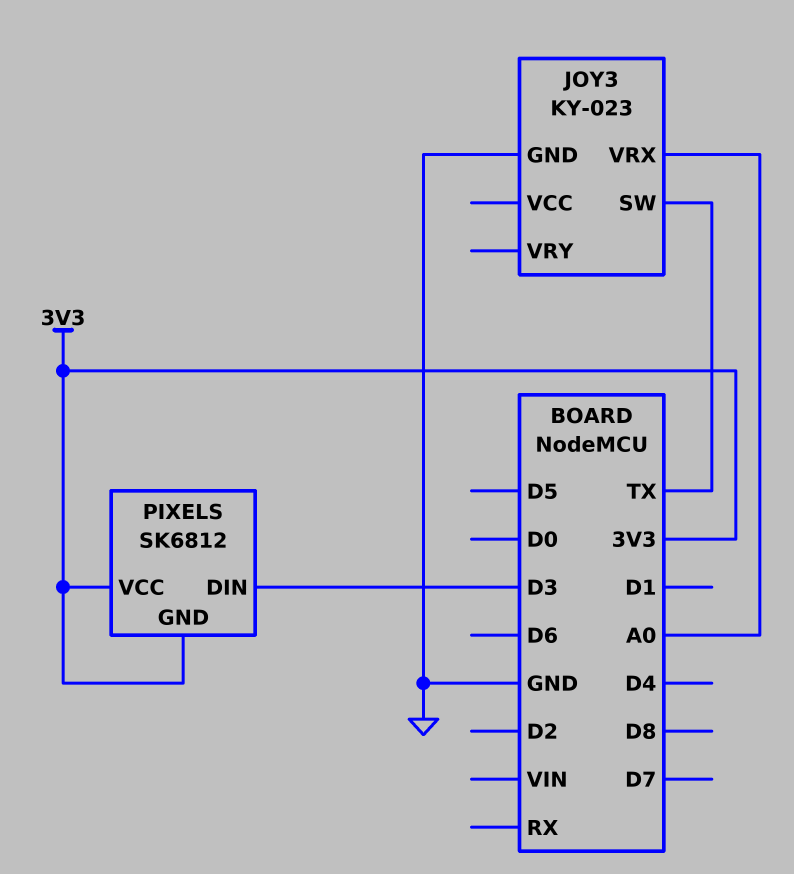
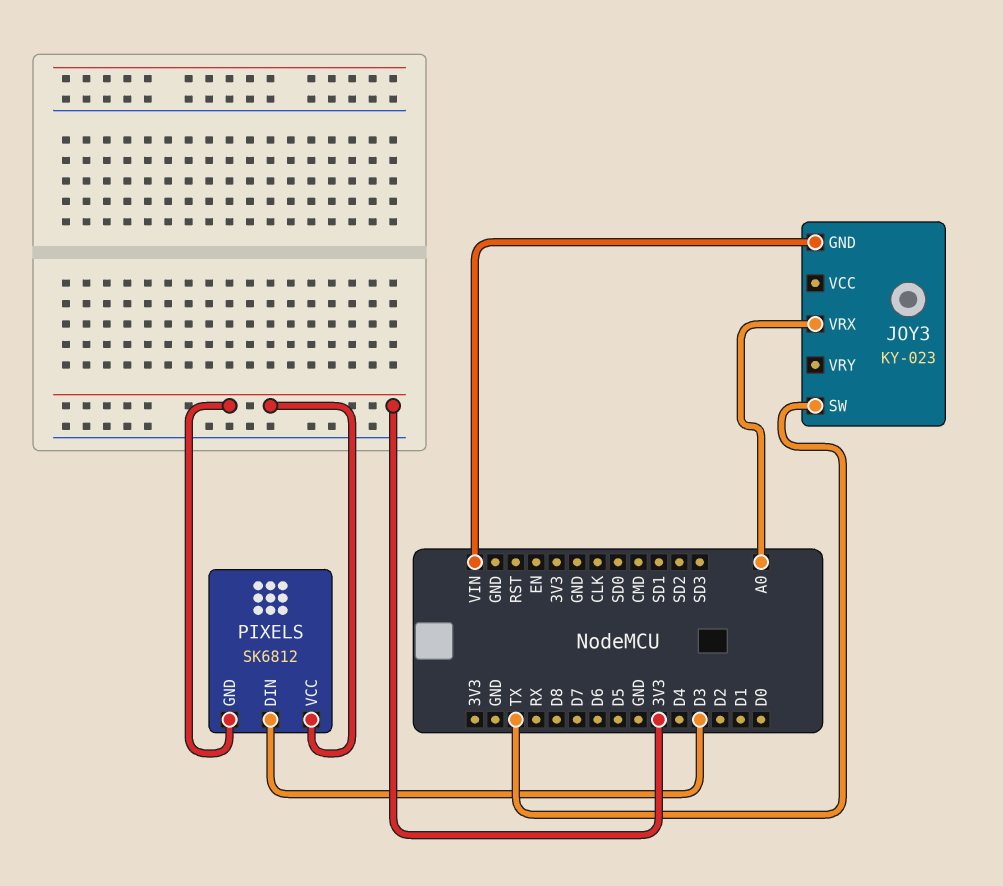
JOY3 pin GND: GND -> VIN

